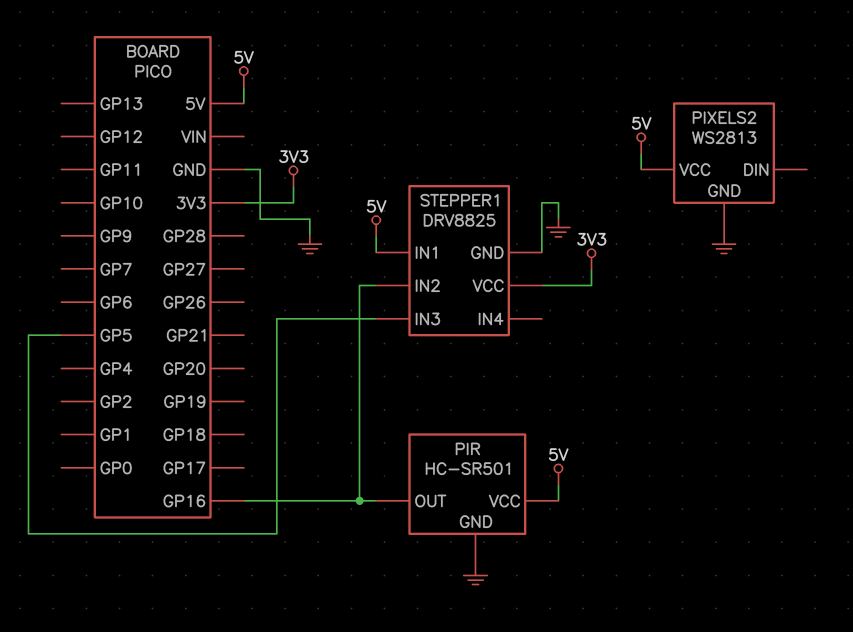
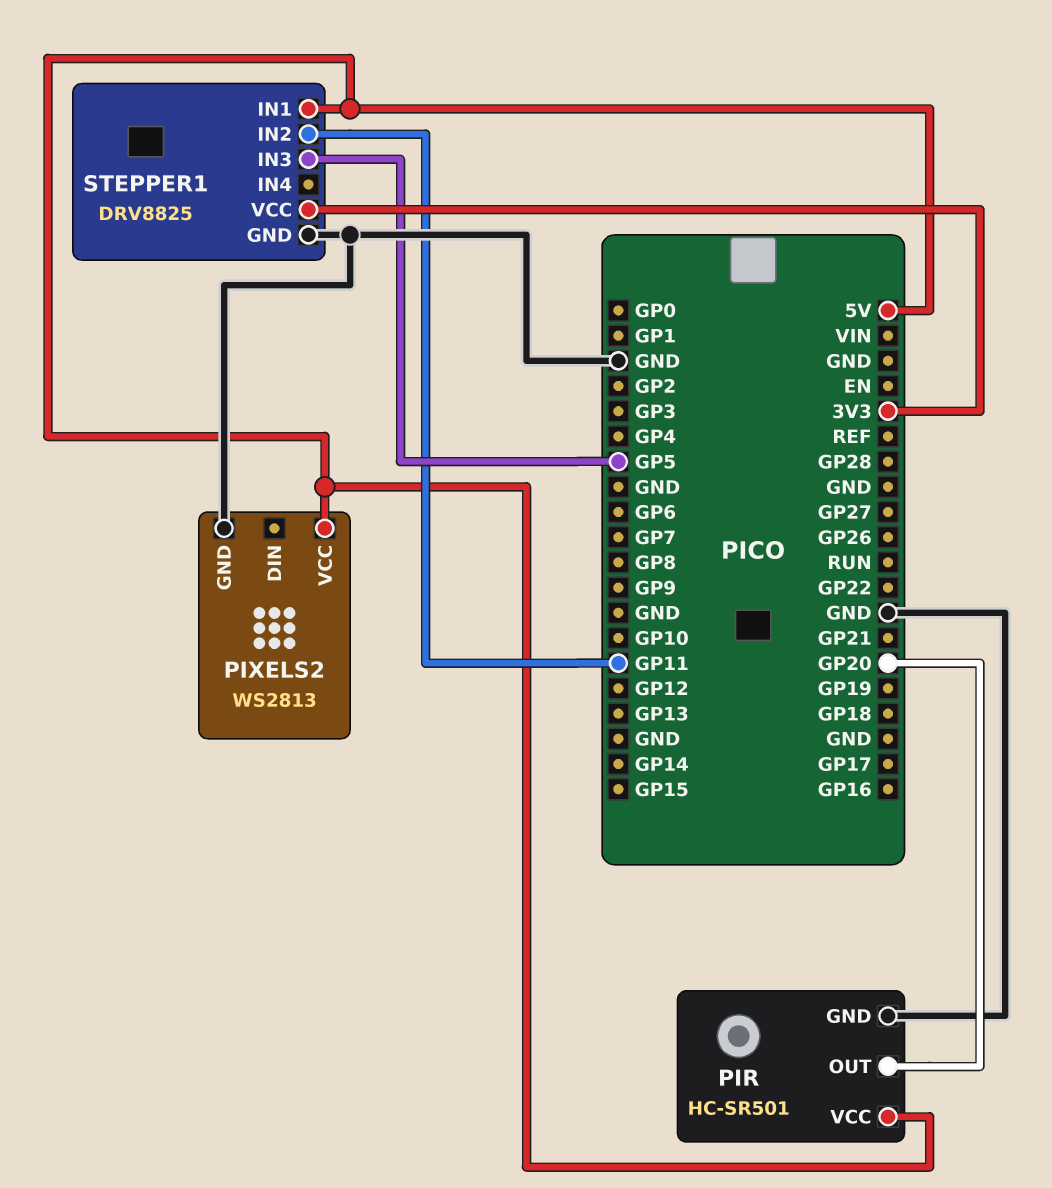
PIR pin OUT: GP16 -> GP20
STEPPER1 pin IN2: GP16 -> GP11

